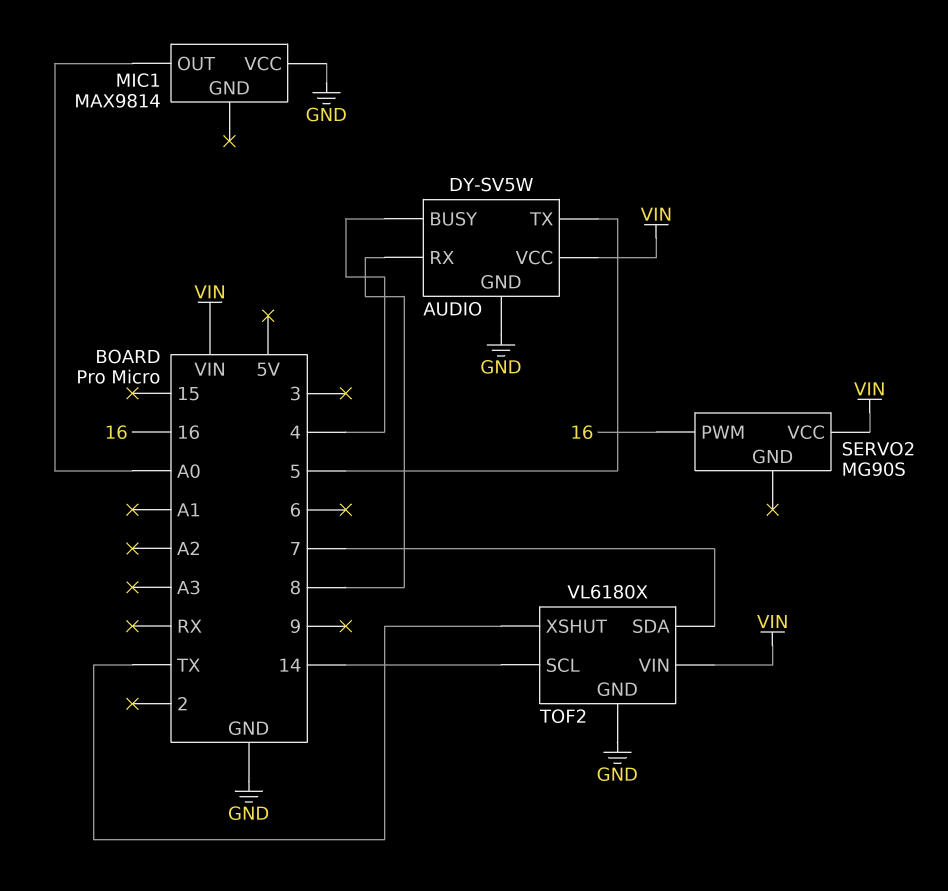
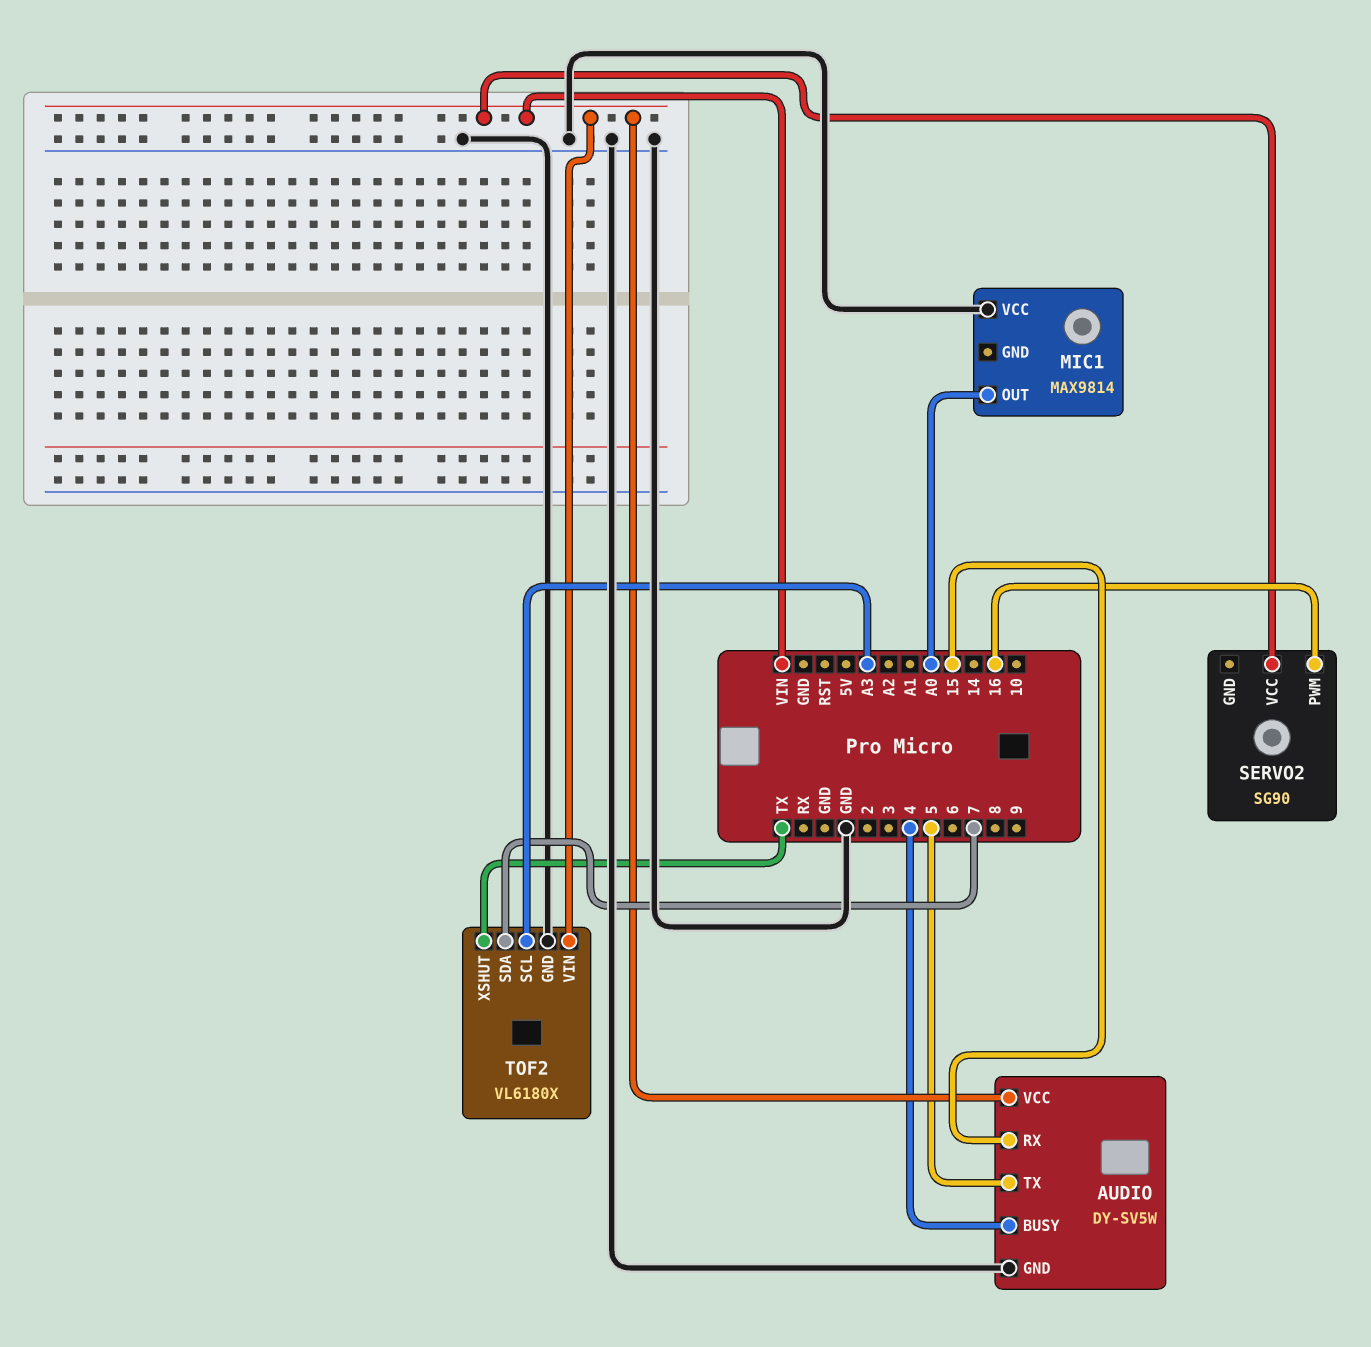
AUDIO pin RX: 8 -> 15
SERVO2: MG90S -> SG90
TOF2 pin SCL: 14 -> A3

